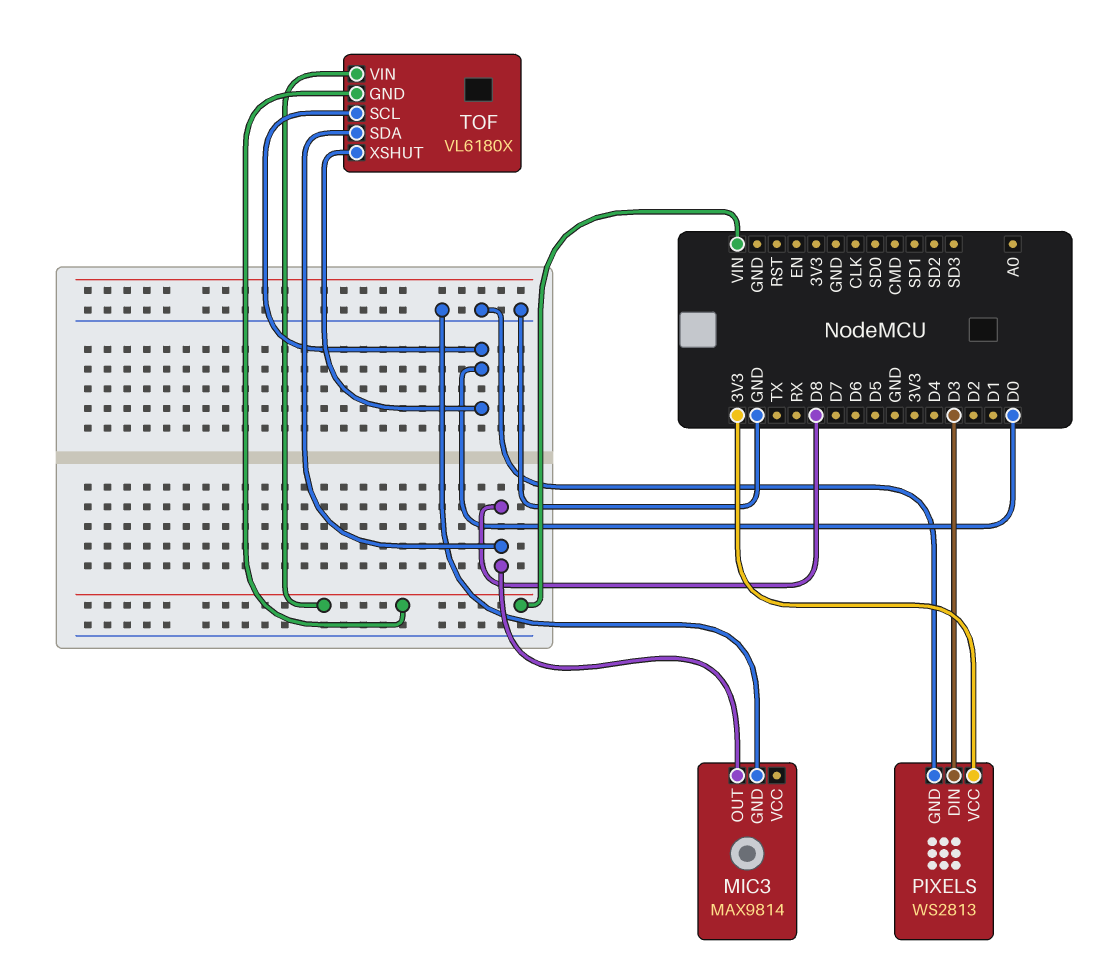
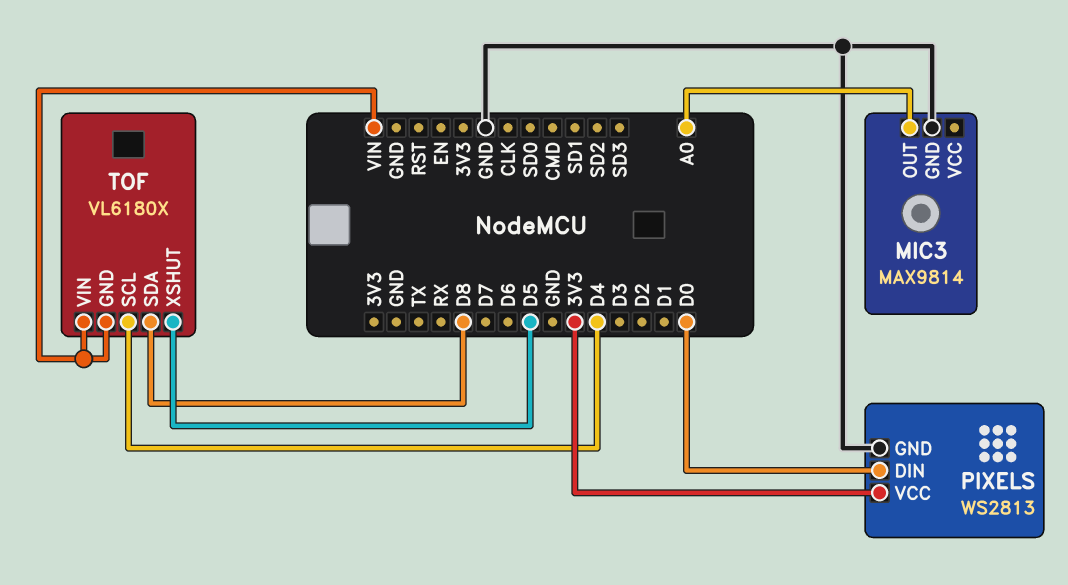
MIC3 pin OUT: D8 -> A0
PIXELS pin DIN: D3 -> D0
TOF pin SCL: D0 -> D4
TOF pin XSHUT: D0 -> D5

